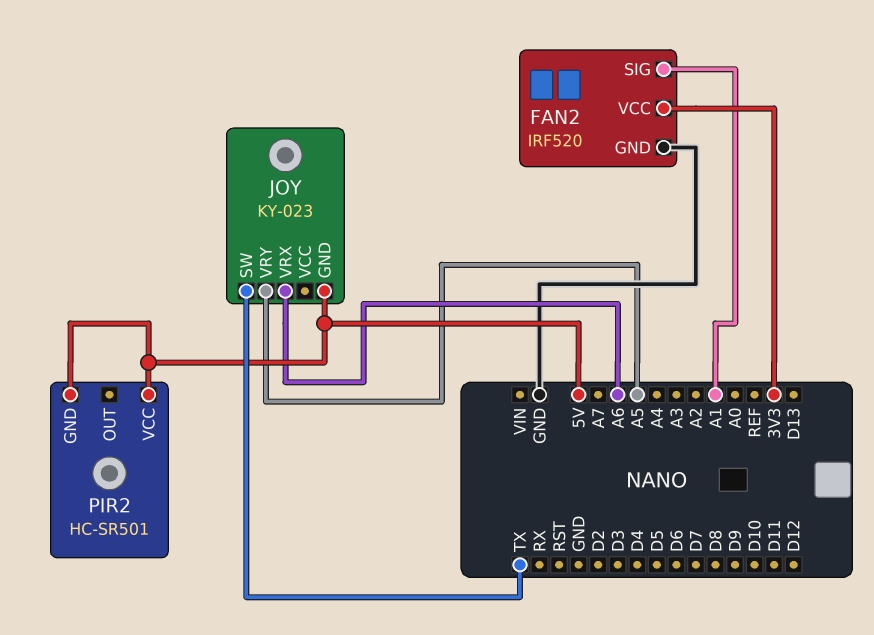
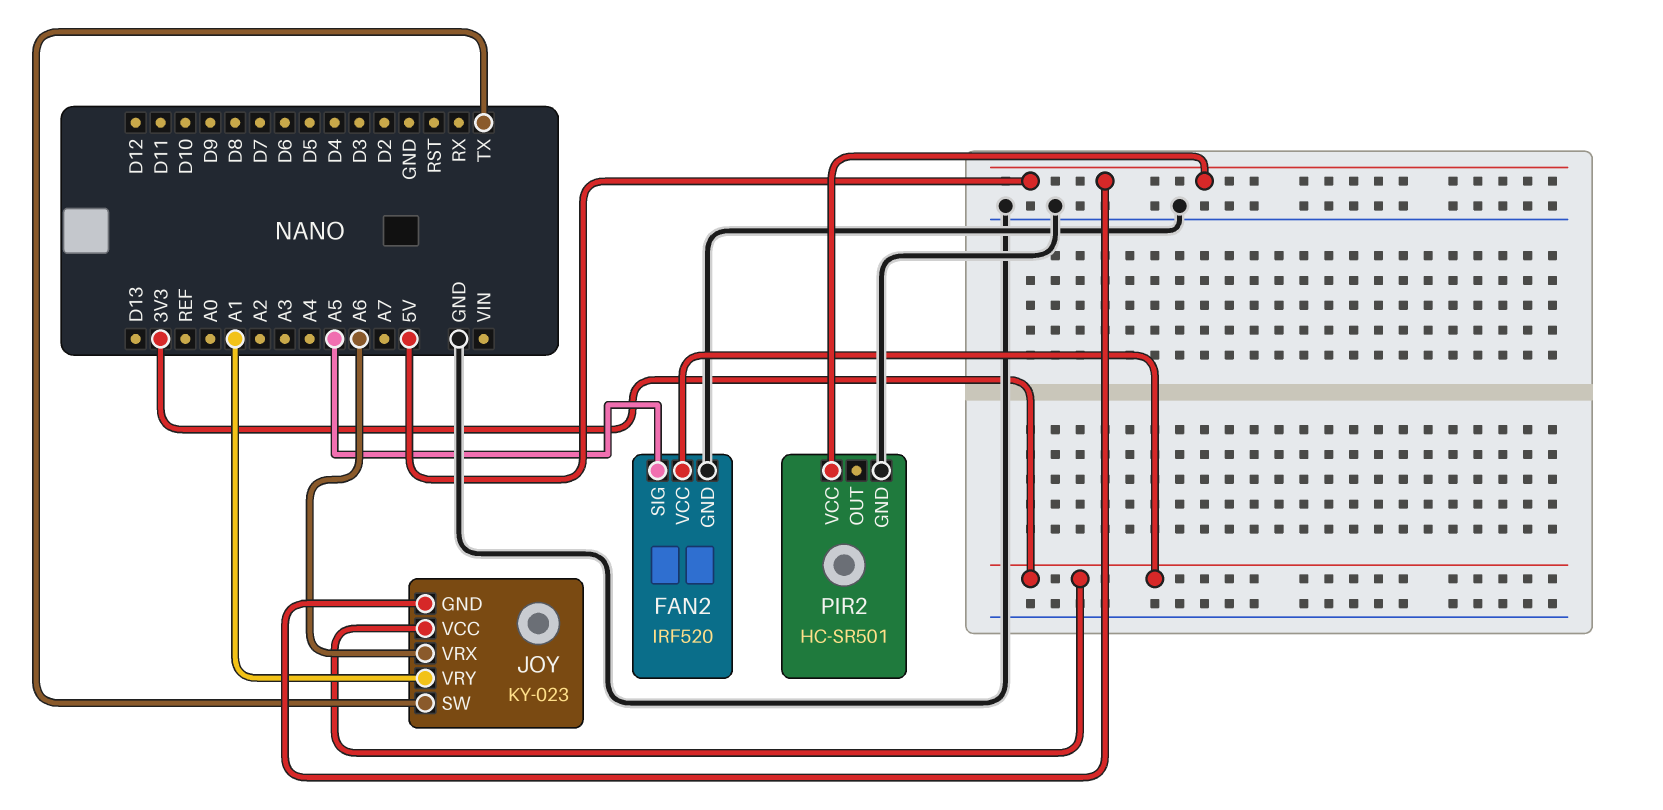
FAN2 pin SIG: A1 -> A5
JOY pin VCC: none -> 3V3
JOY pin VRY: A5 -> A1
PIR2 pin GND: 5V -> GND

